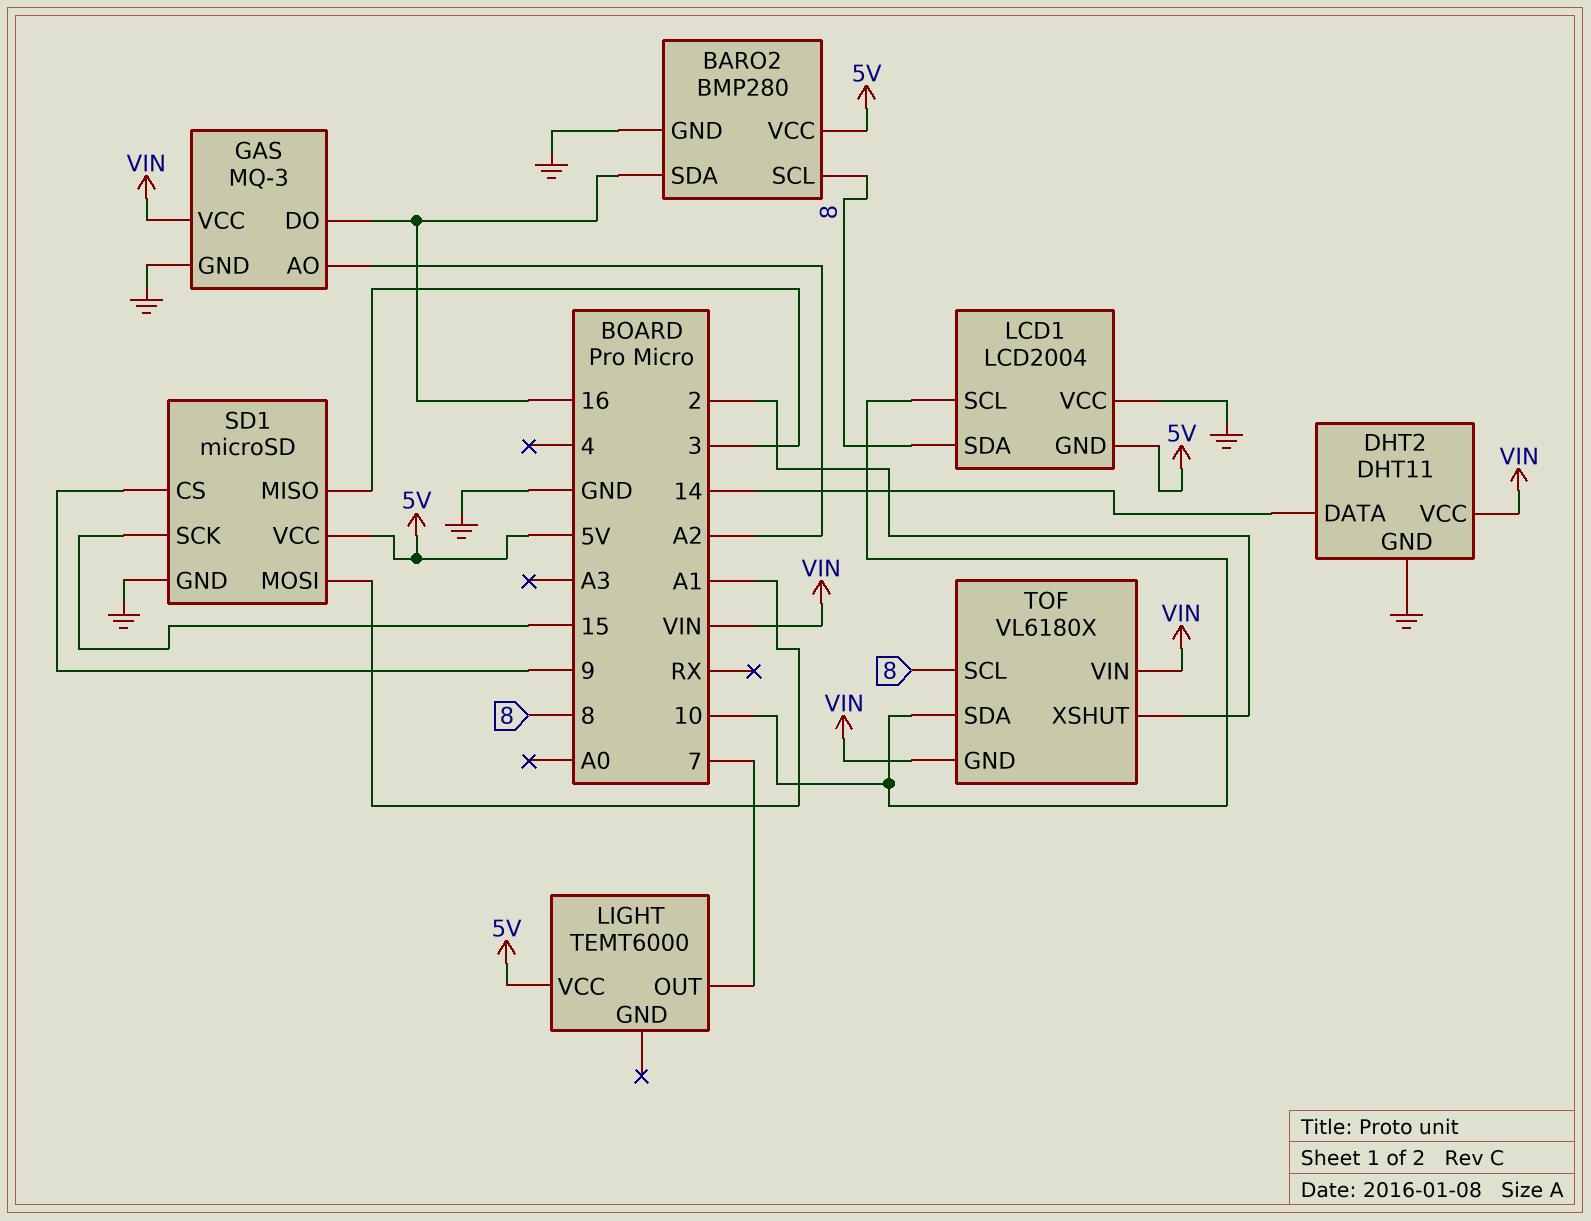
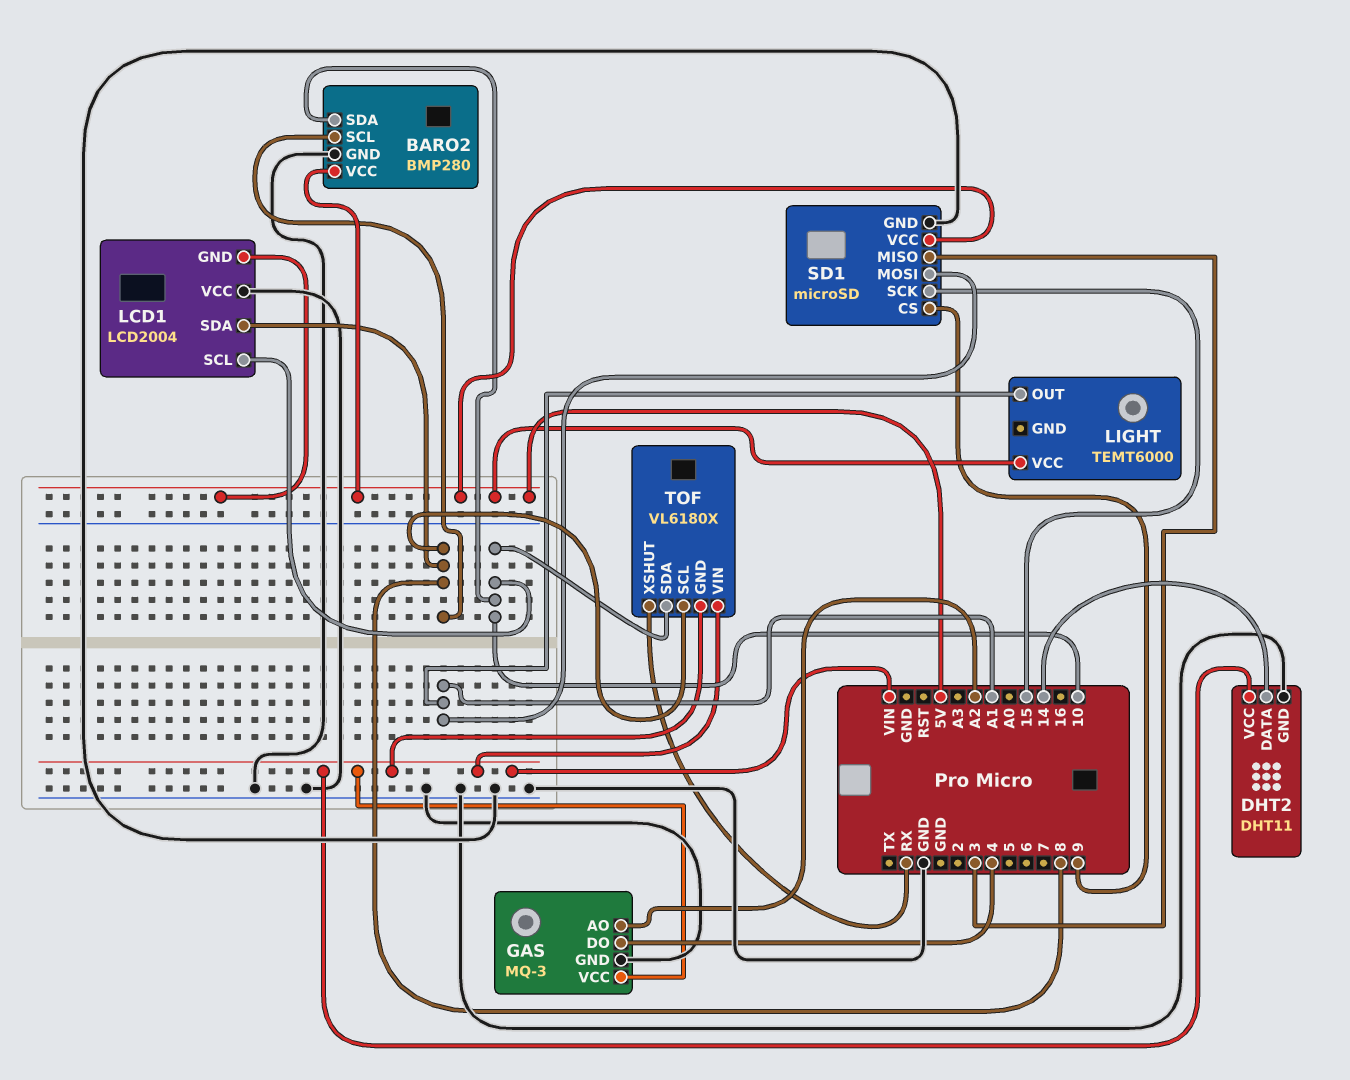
BARO2 pin SDA: 16 -> 10
GAS pin DO: 16 -> 4
LIGHT pin OUT: 7 -> A1
TOF pin XSHUT: 2 -> RX

